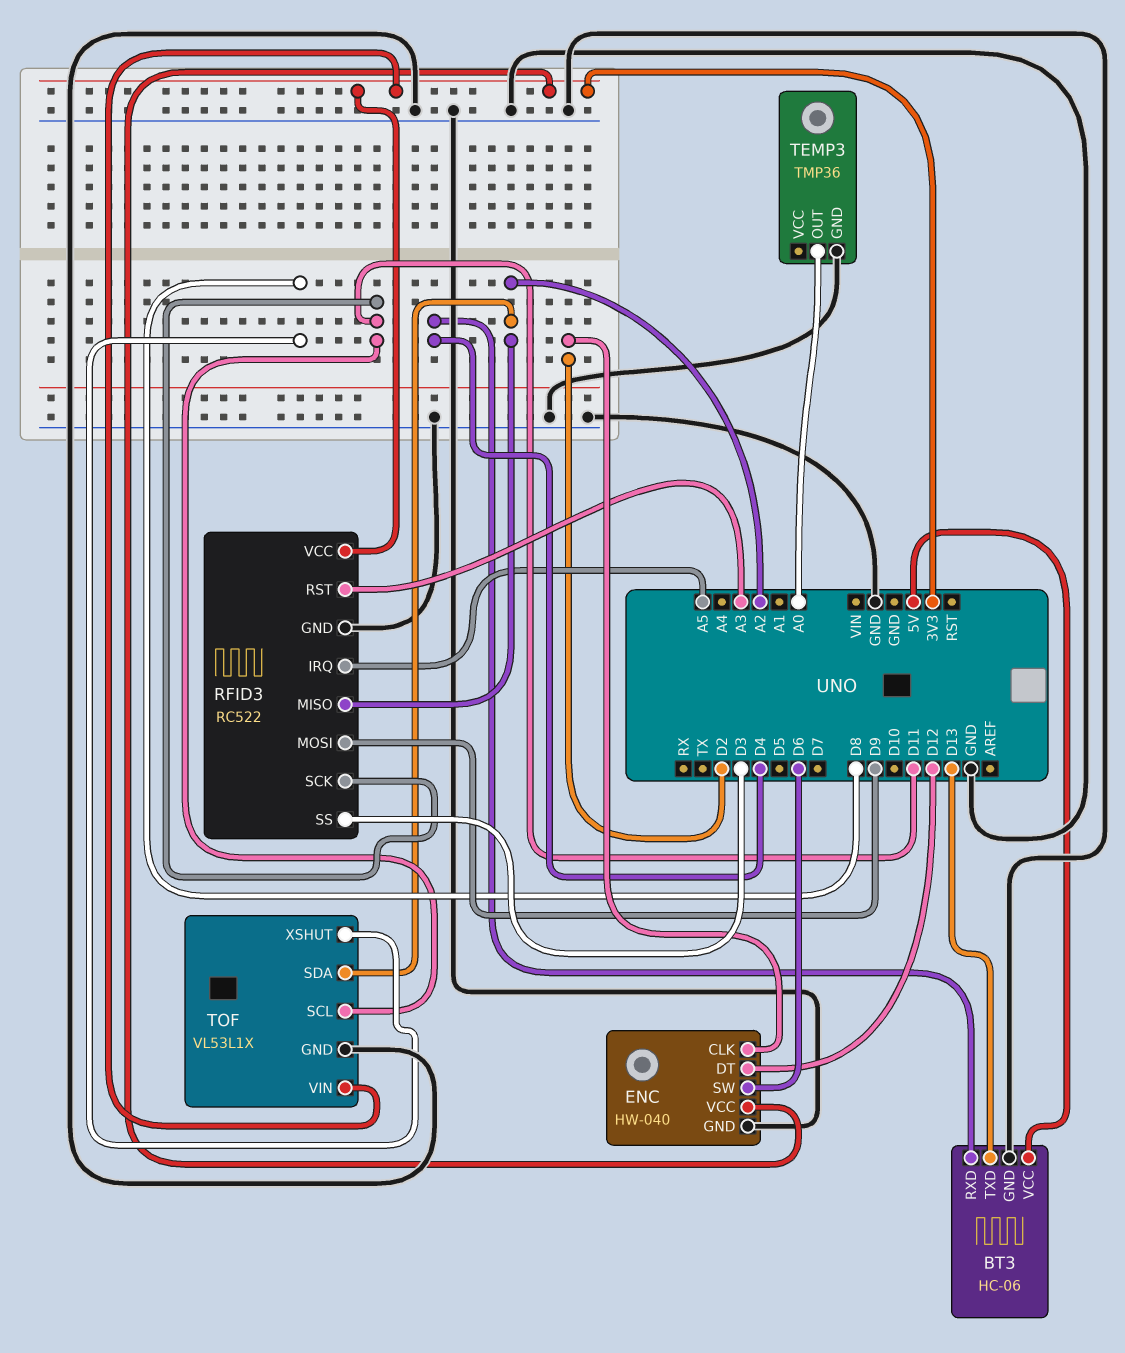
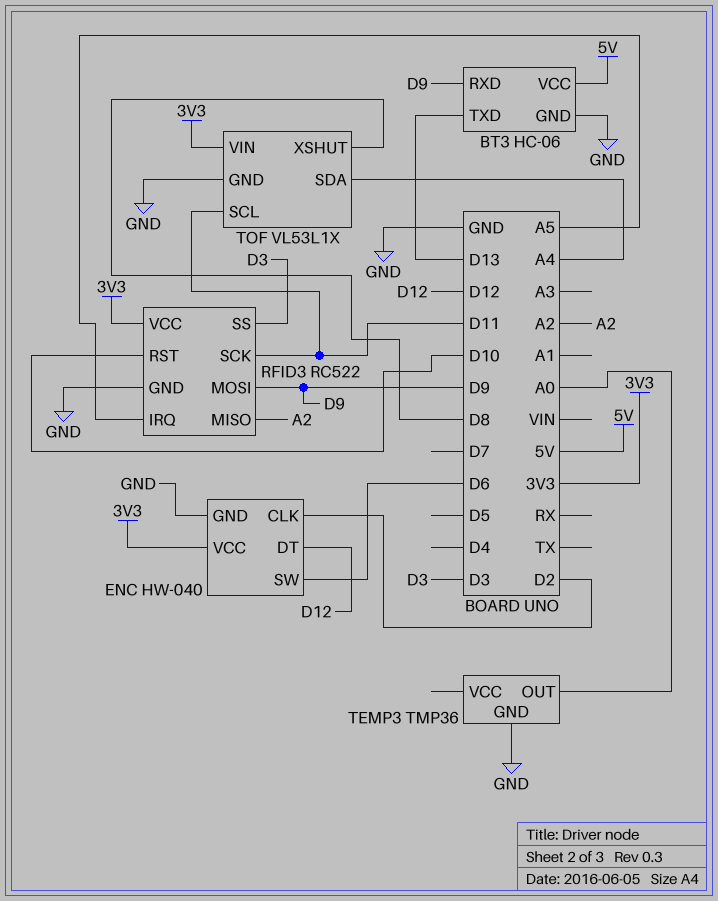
BT3 pin RXD: D4 -> D9
RFID3 pin RST: A3 -> D10
TOF pin SDA: A2 -> A4

